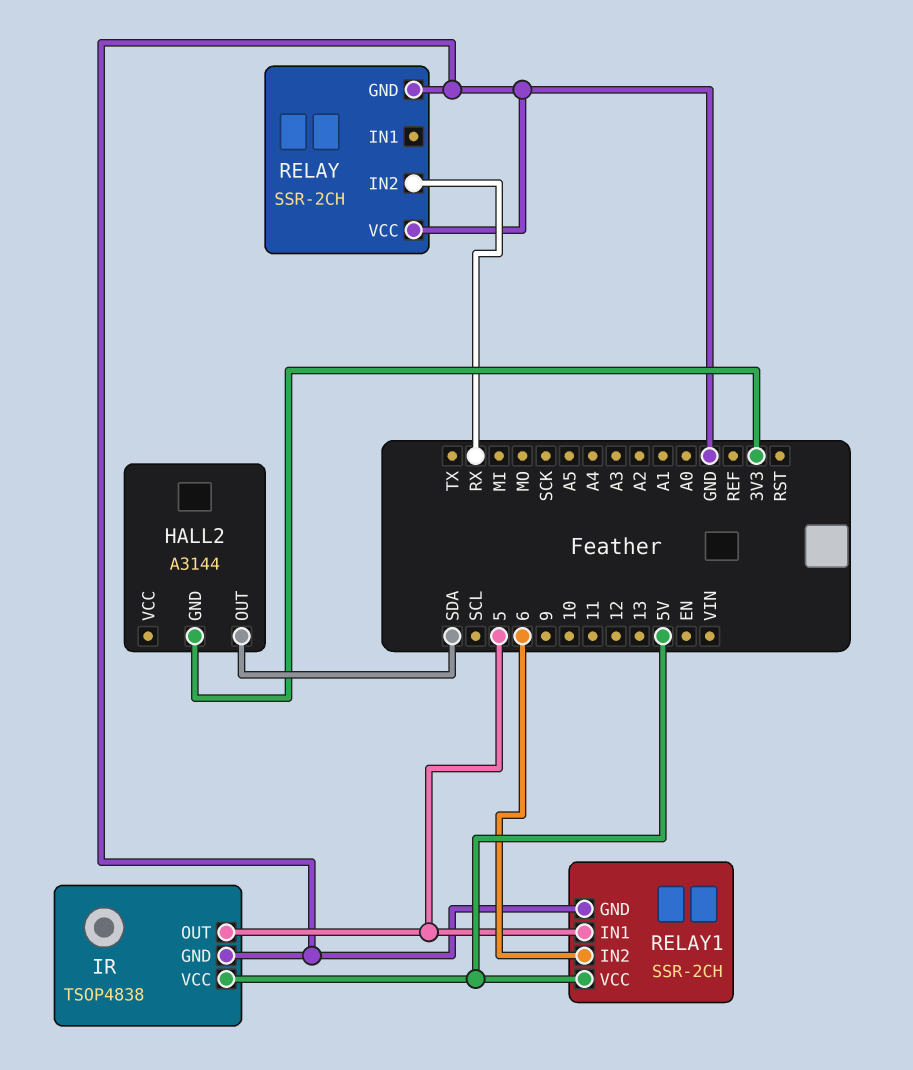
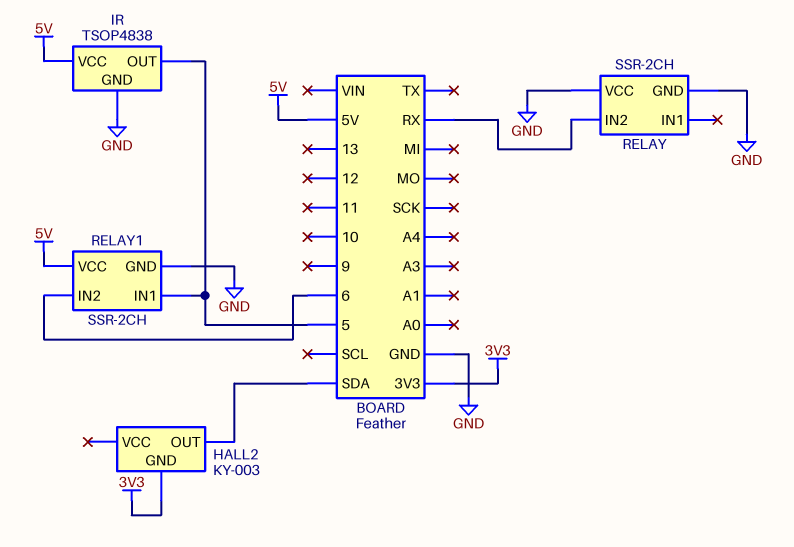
HALL2: A3144 -> KY-003

